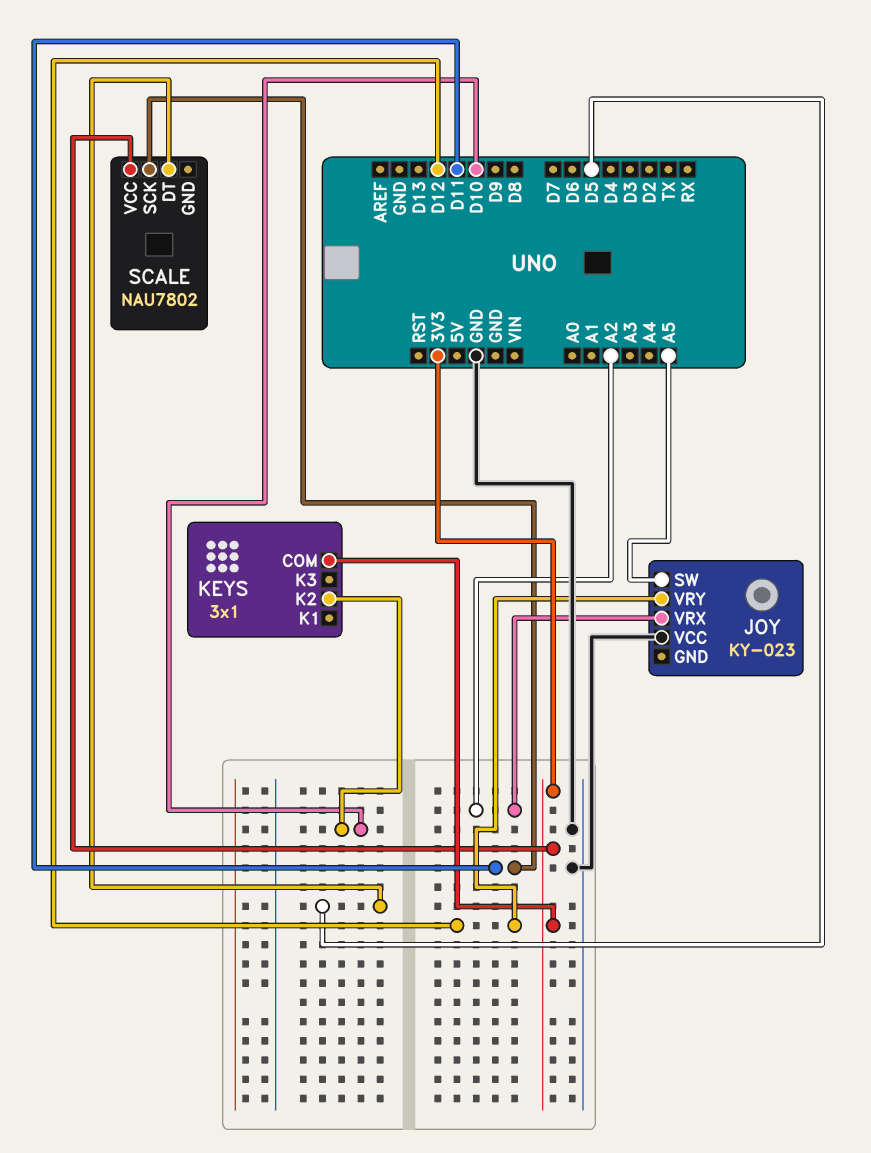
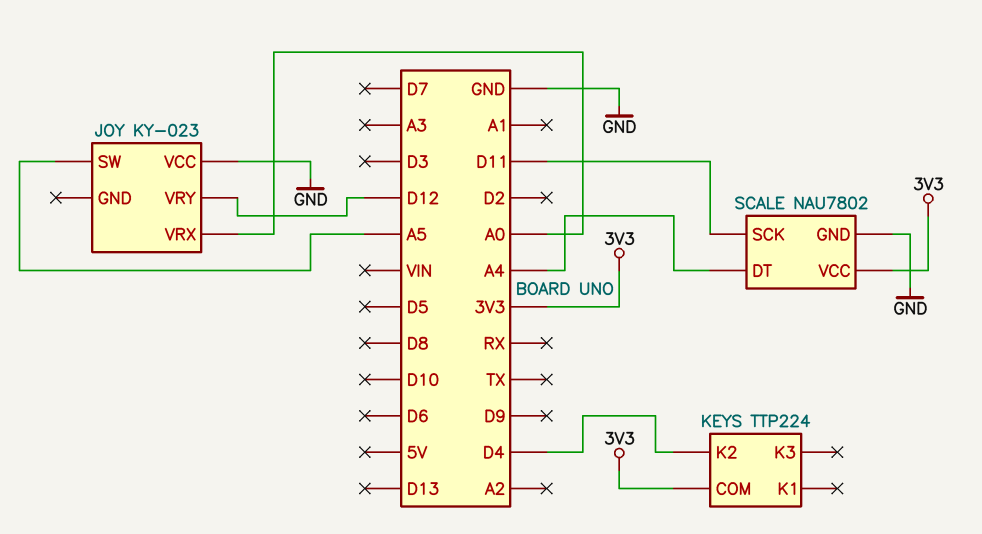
JOY pin VRX: A2 -> A0
KEYS: 3x1 -> TTP224
KEYS pin K2: D10 -> D4
SCALE pin DT: D5 -> A4
SCALE pin GND: none -> GND

